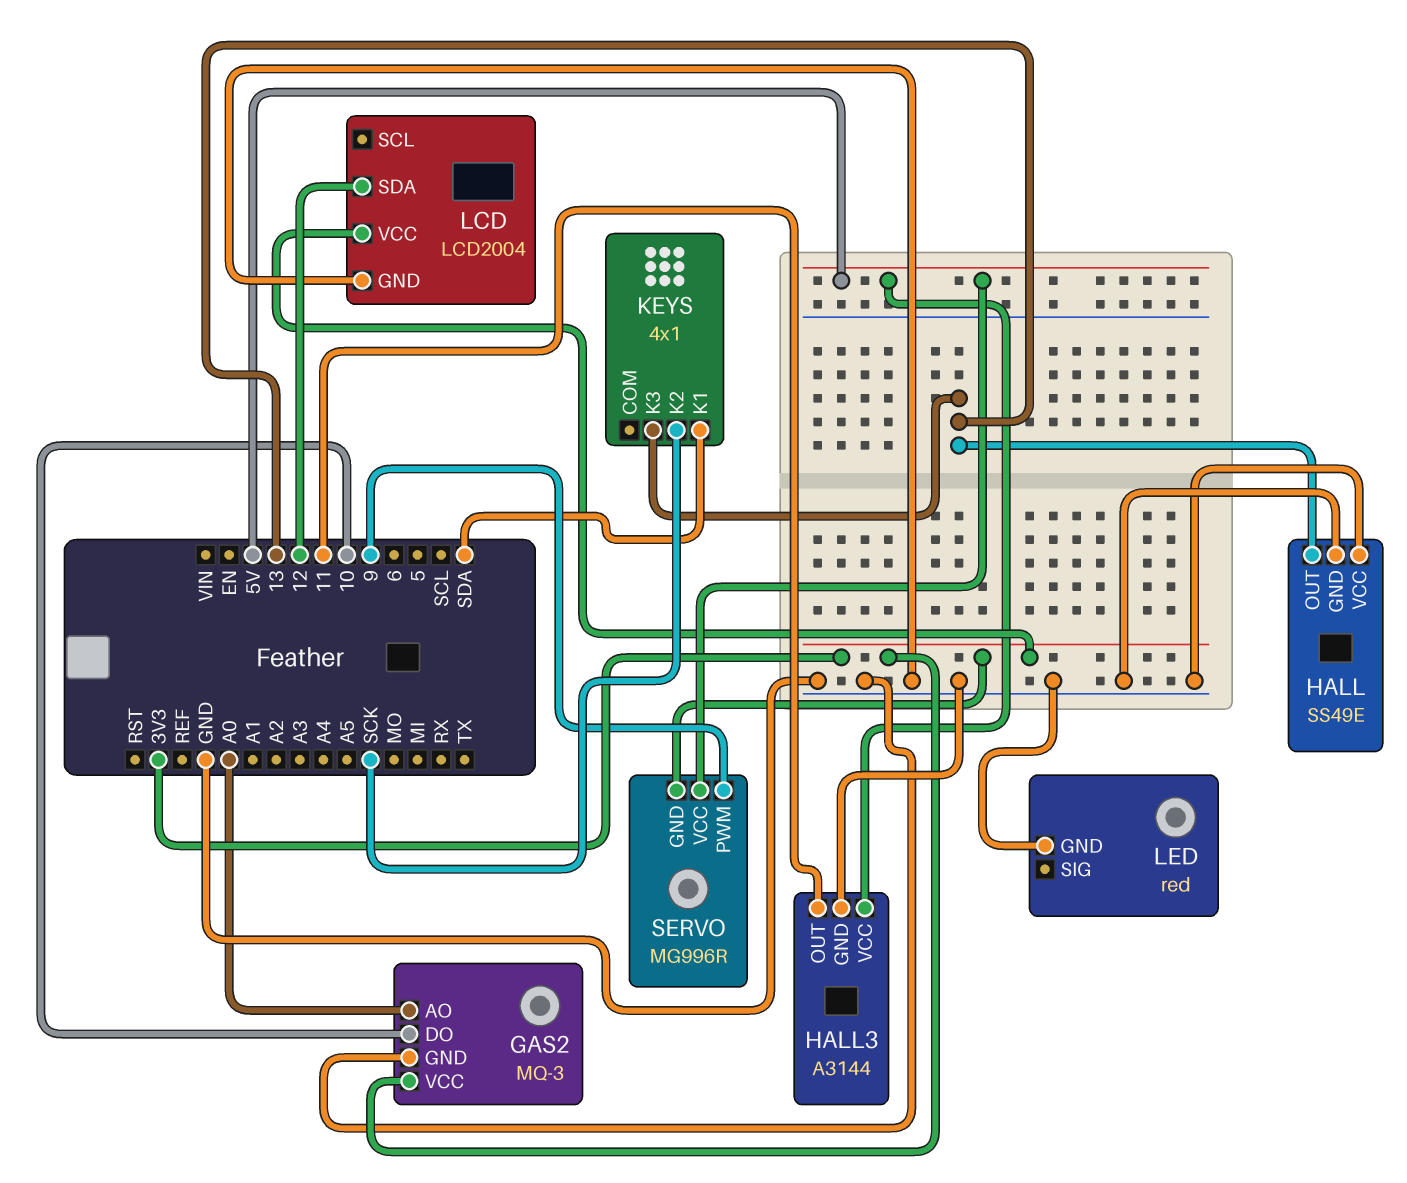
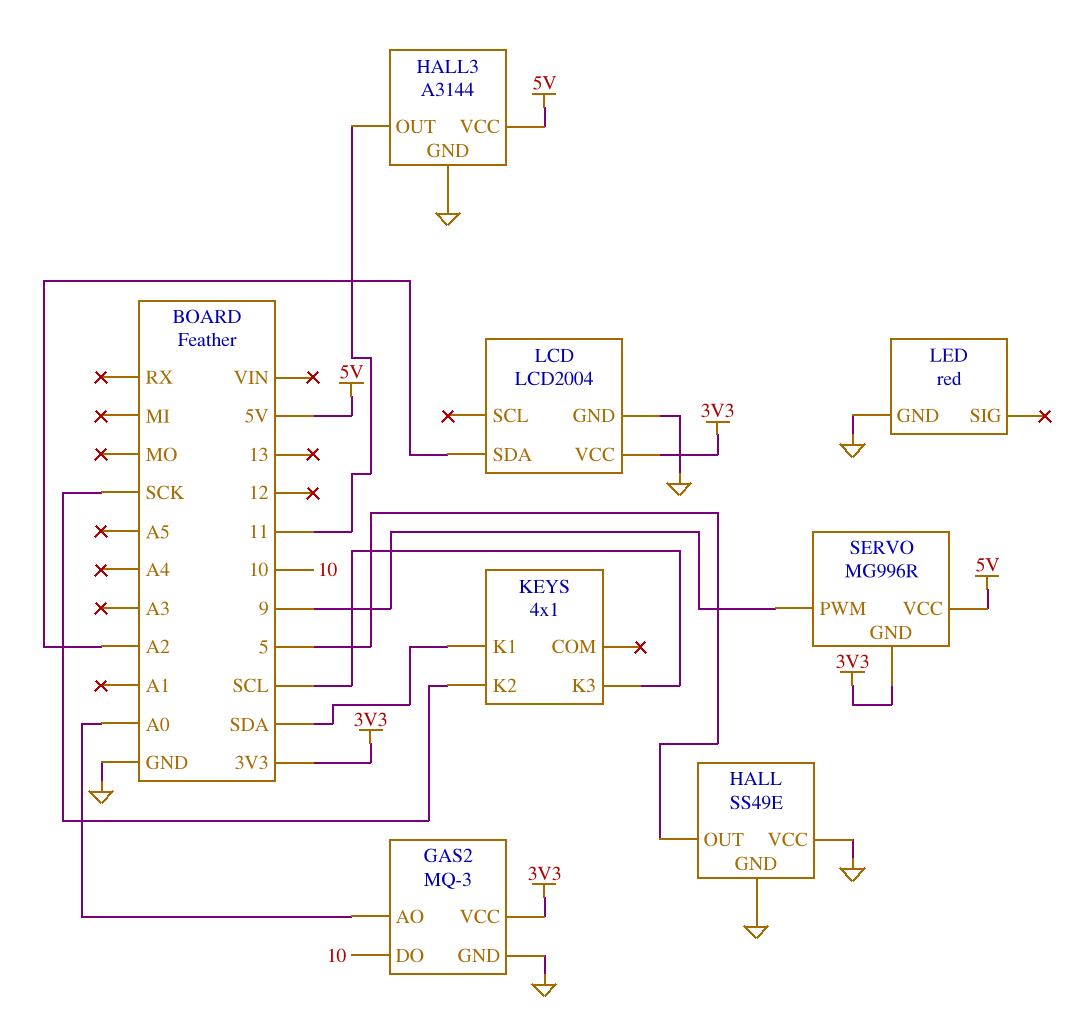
HALL pin OUT: 13 -> 5
KEYS pin K3: 13 -> SCL
LCD pin SDA: 12 -> A2

